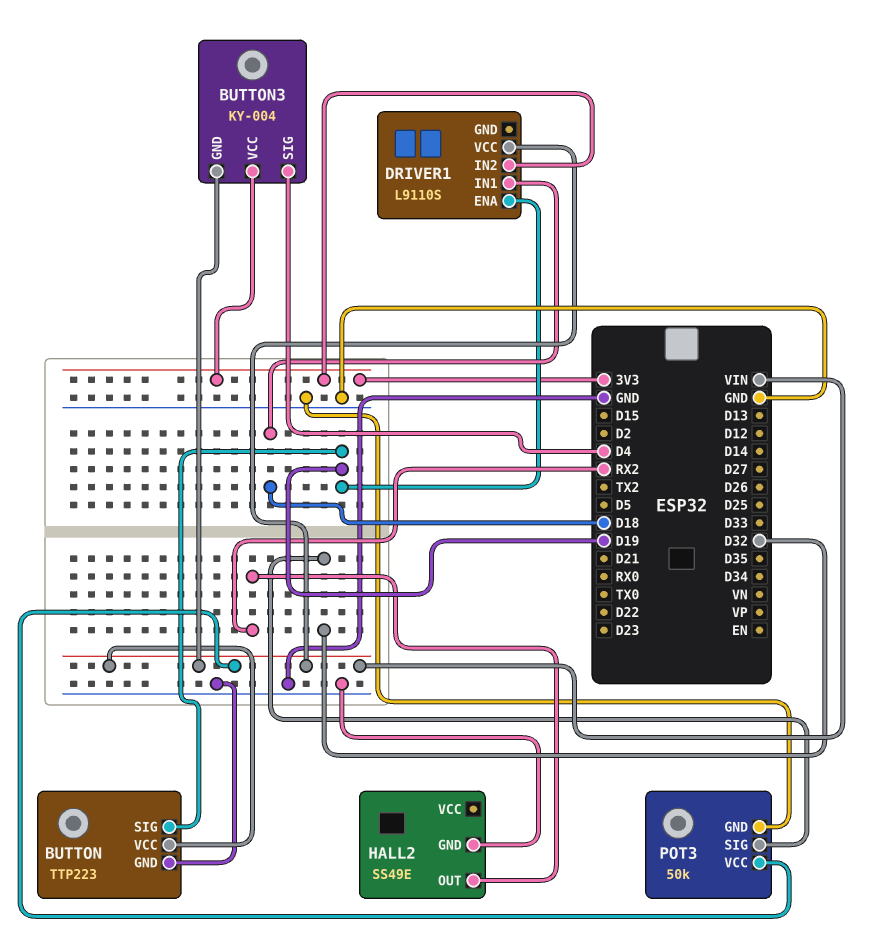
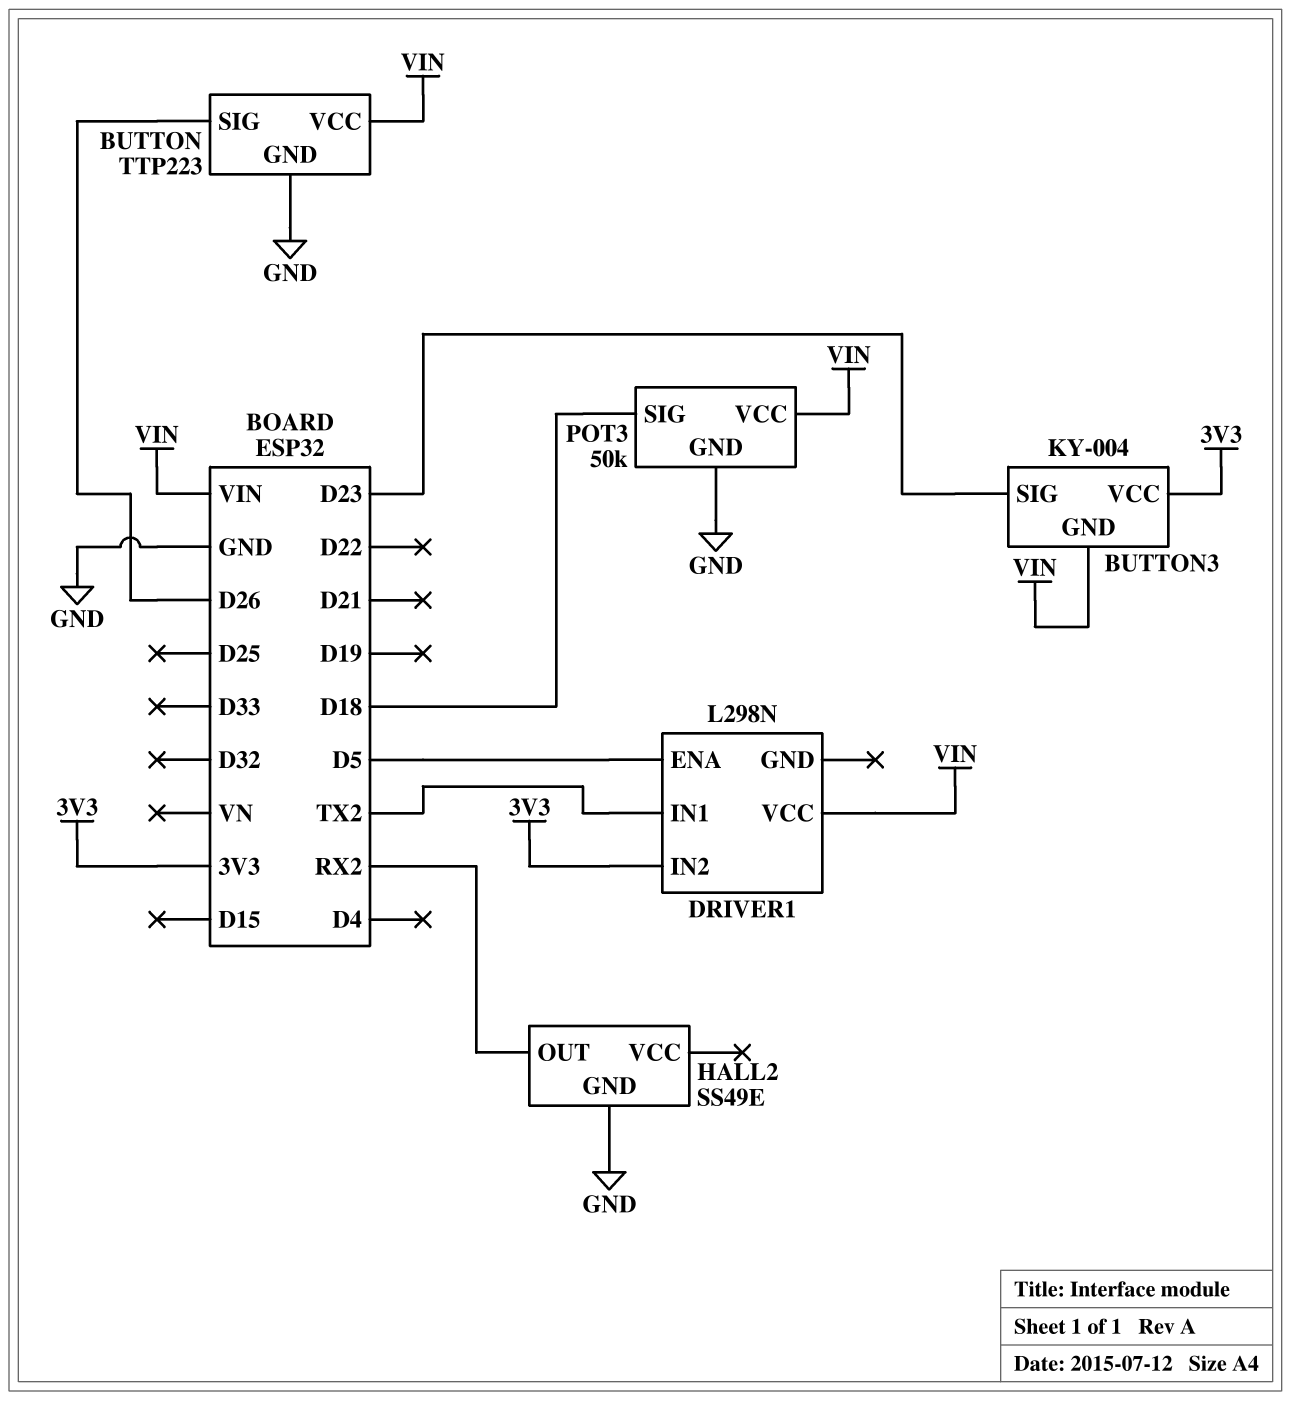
BUTTON pin SIG: D19 -> D26
BUTTON3 pin SIG: D4 -> D23
DRIVER1: L9110S -> L298N
DRIVER1 pin ENA: D19 -> D5
DRIVER1 pin IN1: D18 -> TX2
POT3 pin SIG: D32 -> D18

